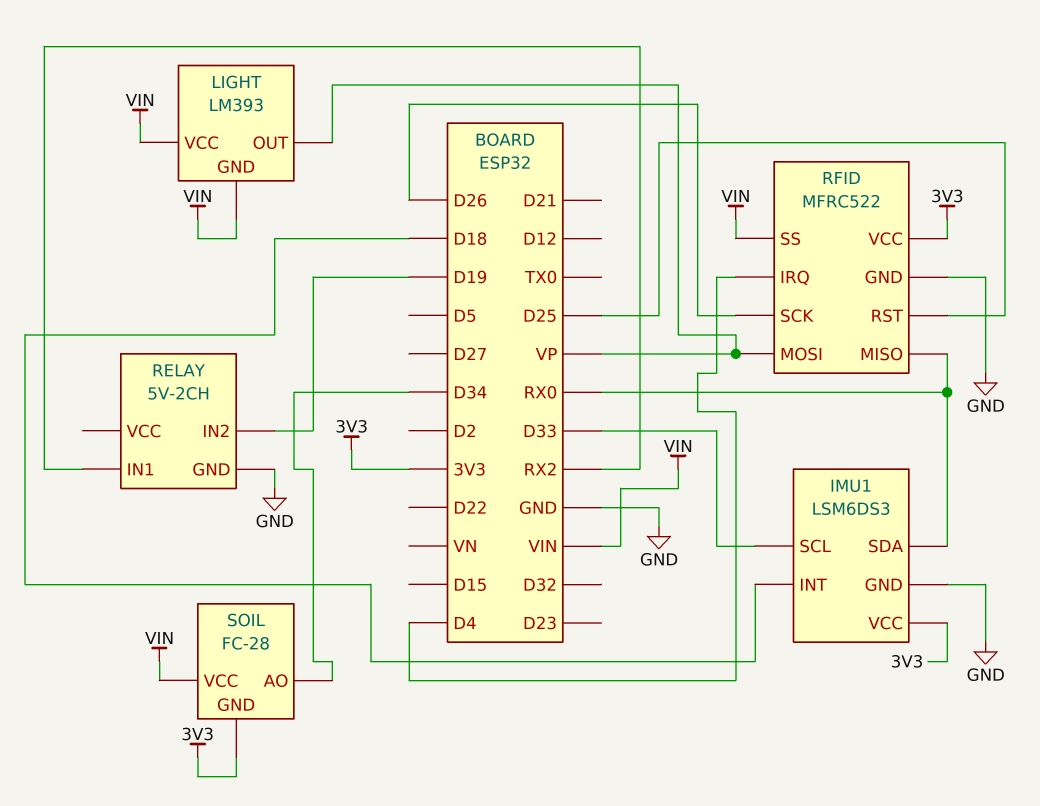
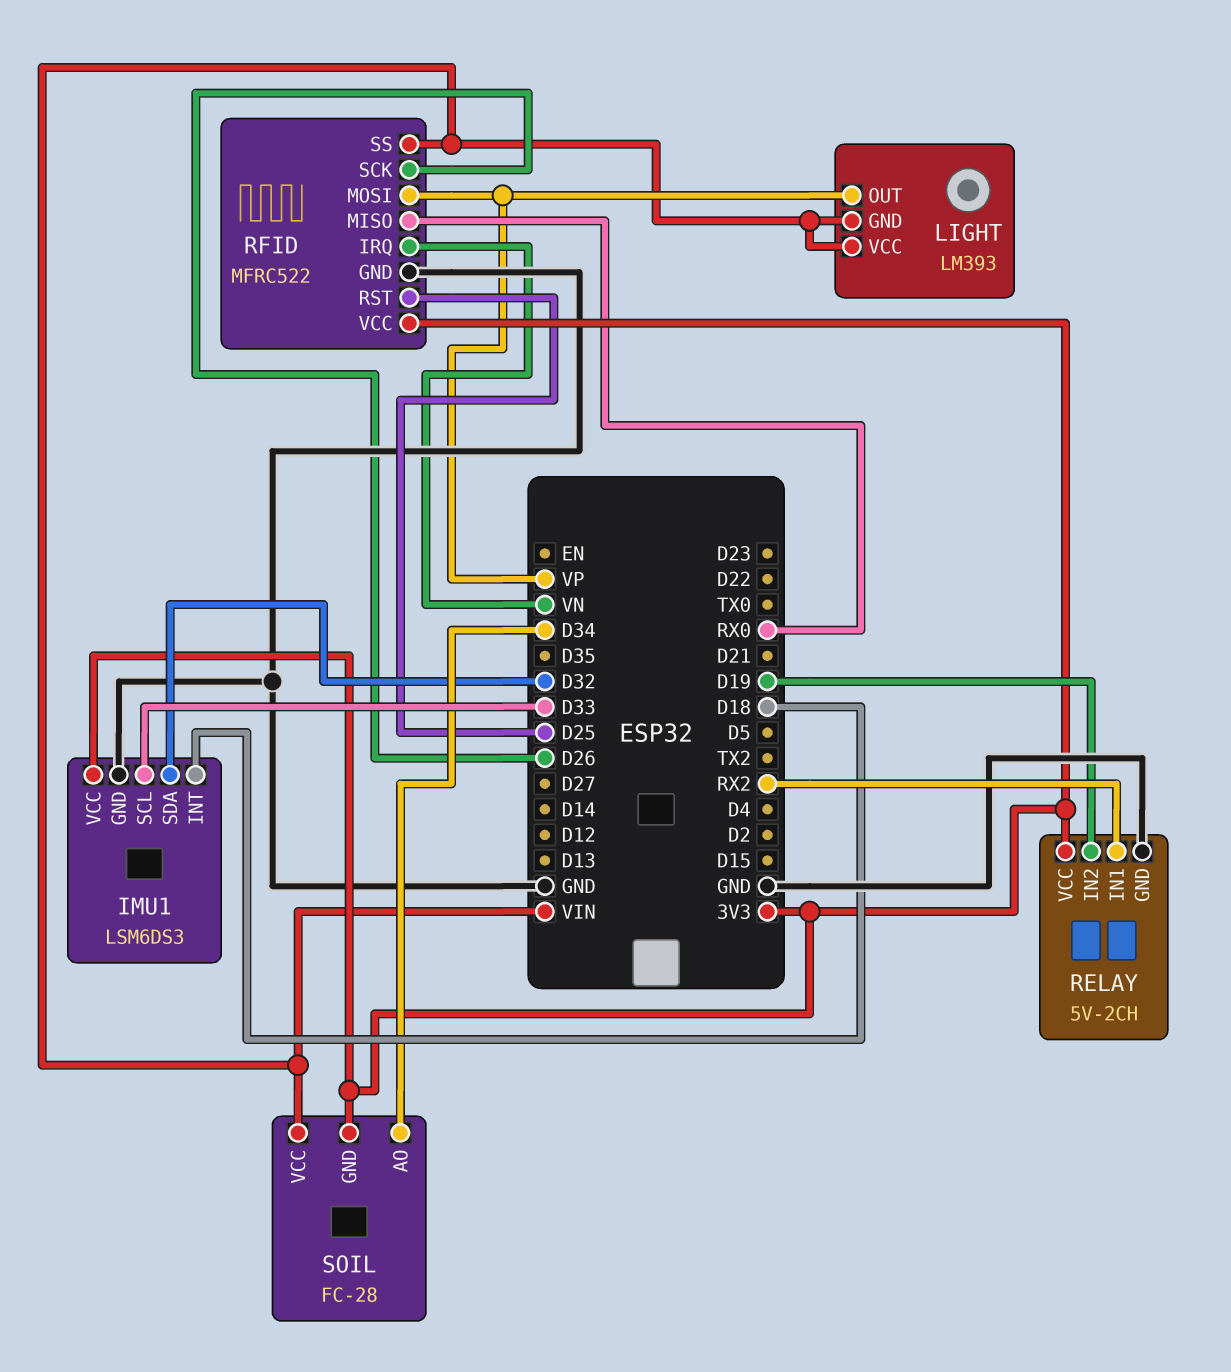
IMU1 pin SDA: RX0 -> D32
RELAY pin VCC: none -> 3V3
RFID pin IRQ: D4 -> VN

